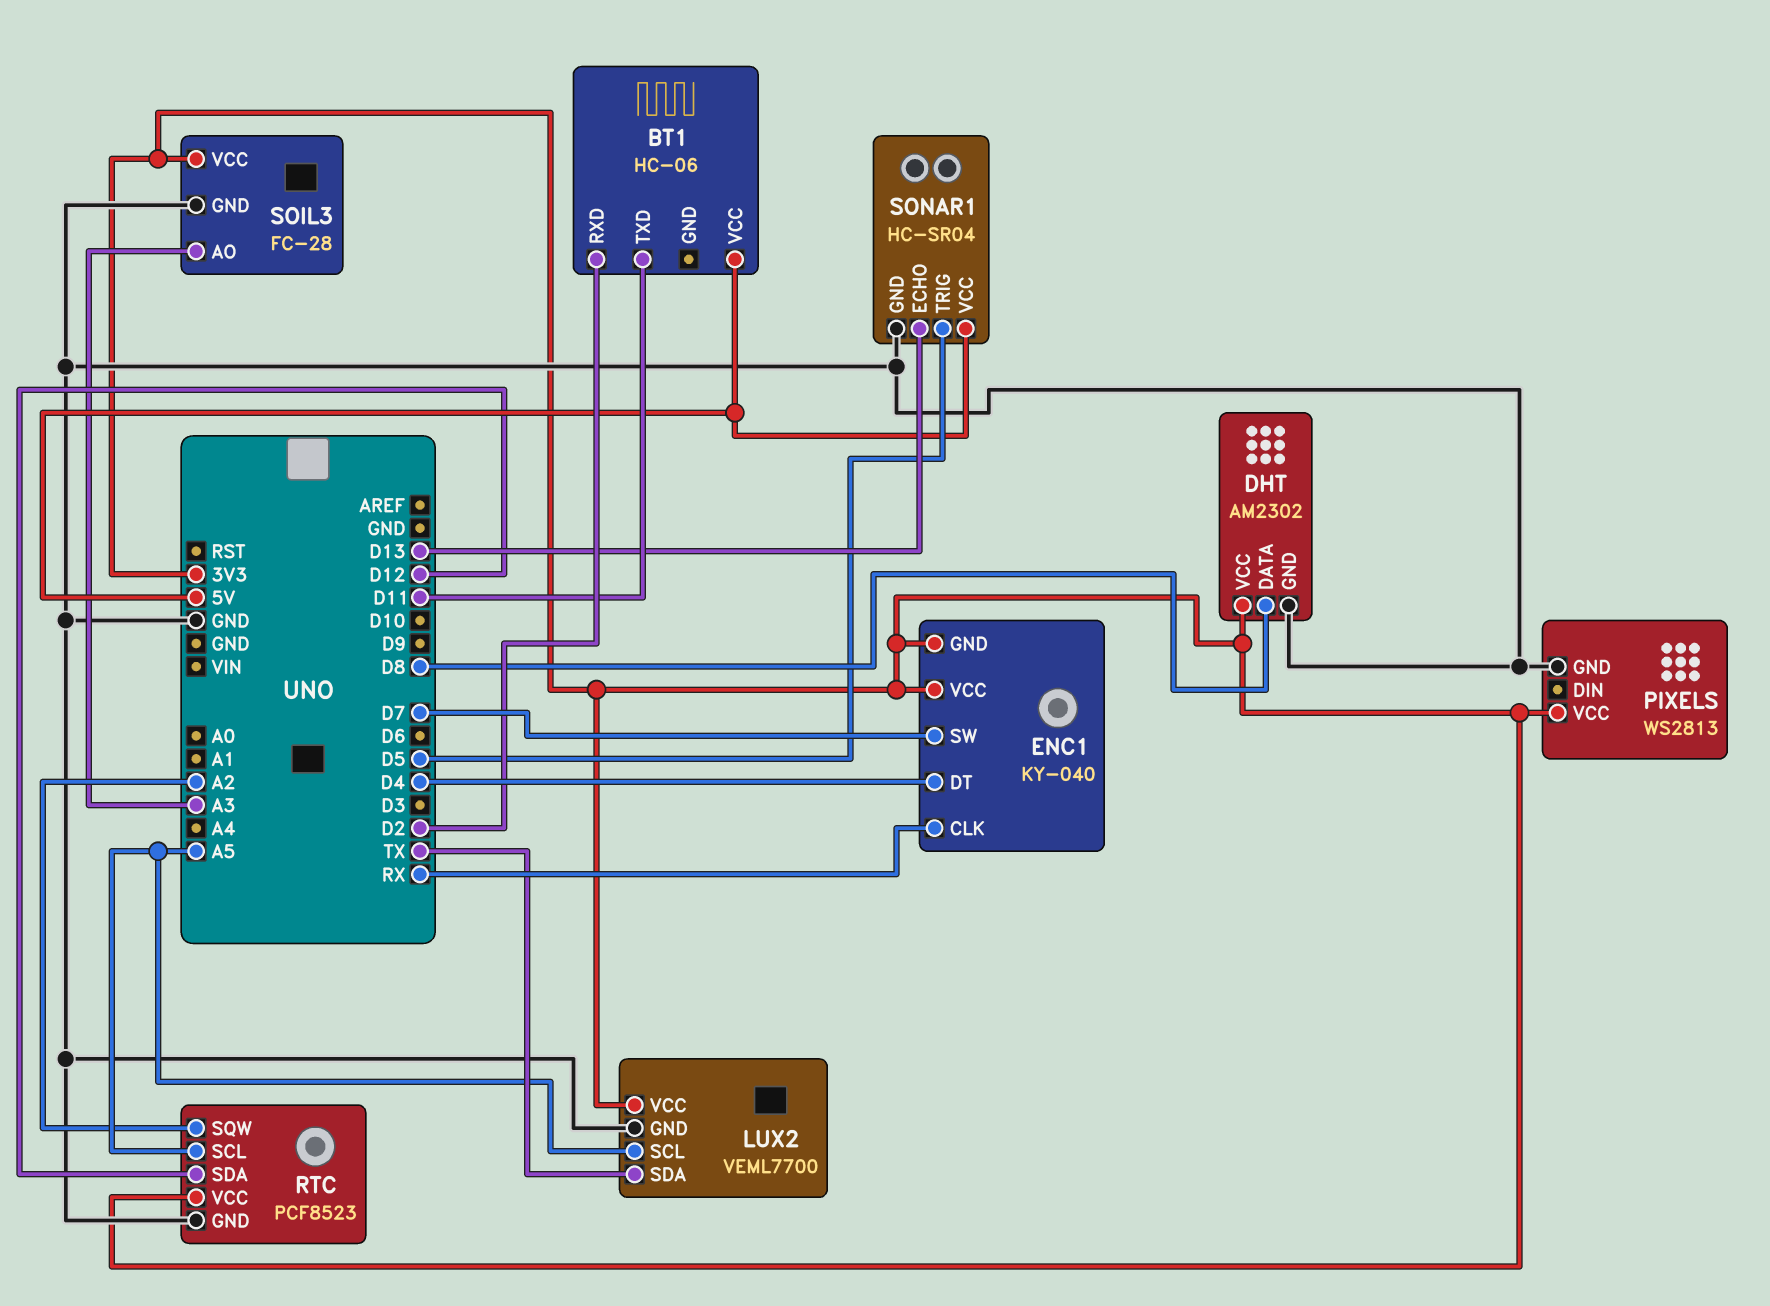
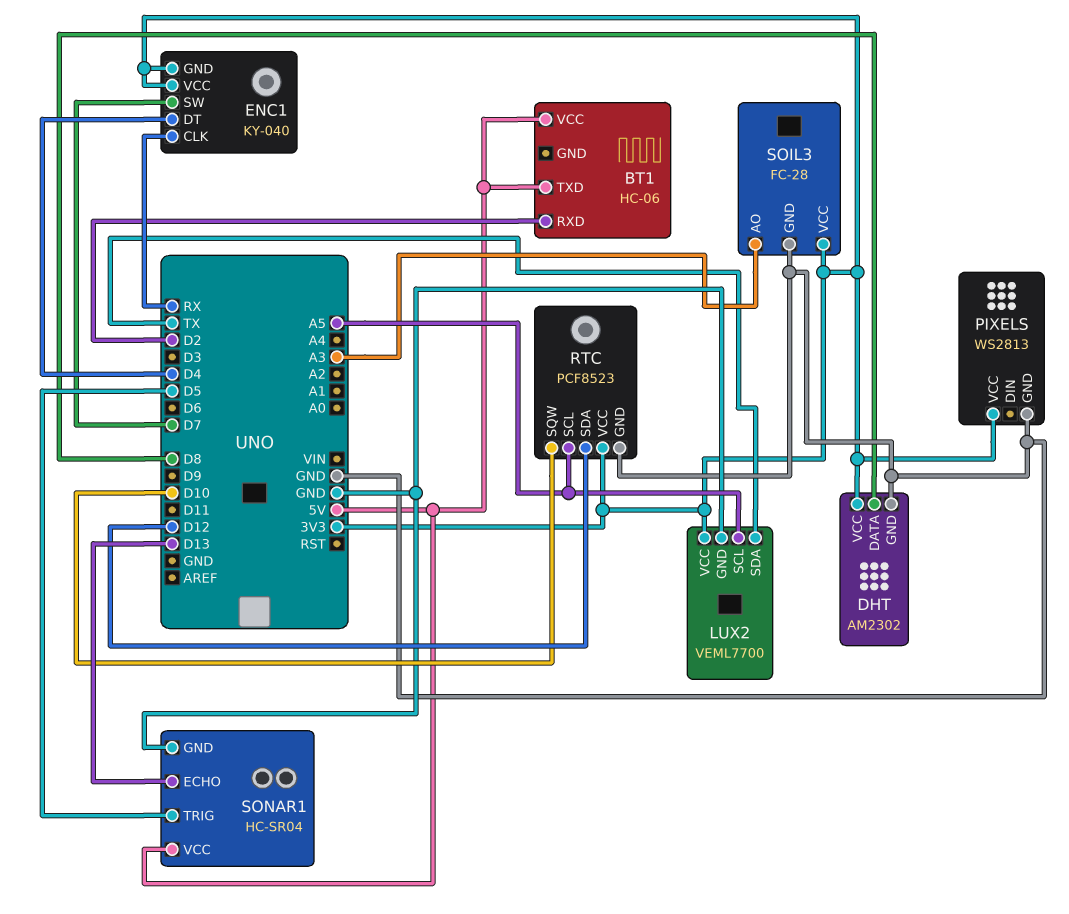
BT1 pin TXD: D11 -> 5V
RTC pin SQW: A2 -> D10

